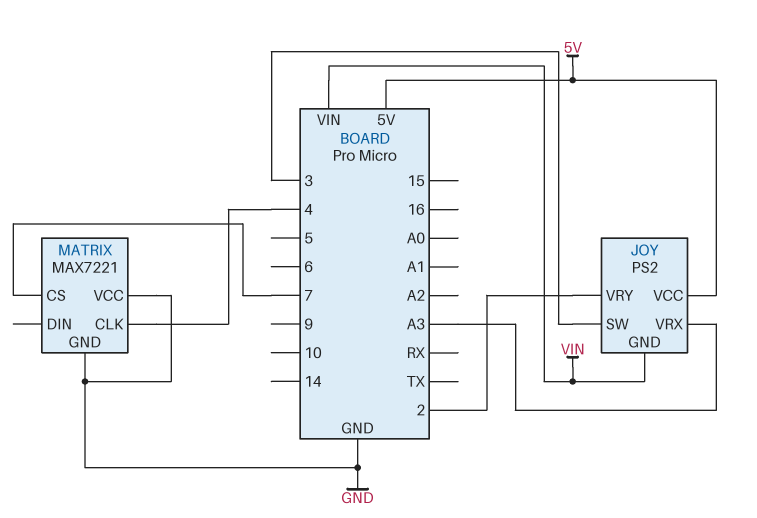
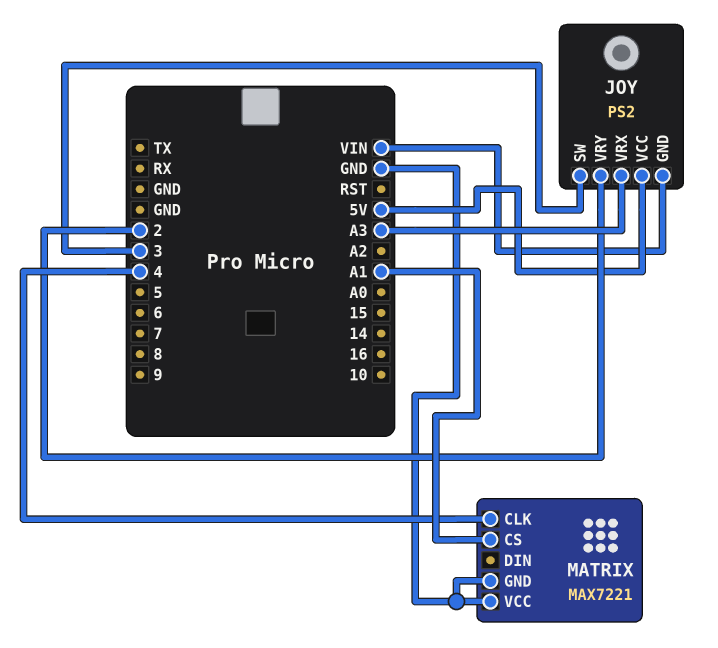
MATRIX pin CS: 7 -> A1

